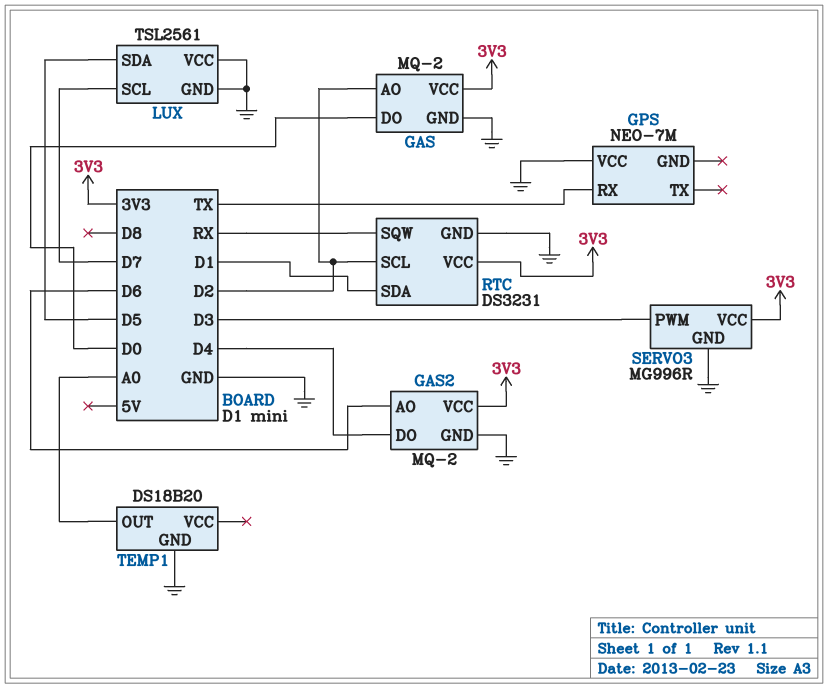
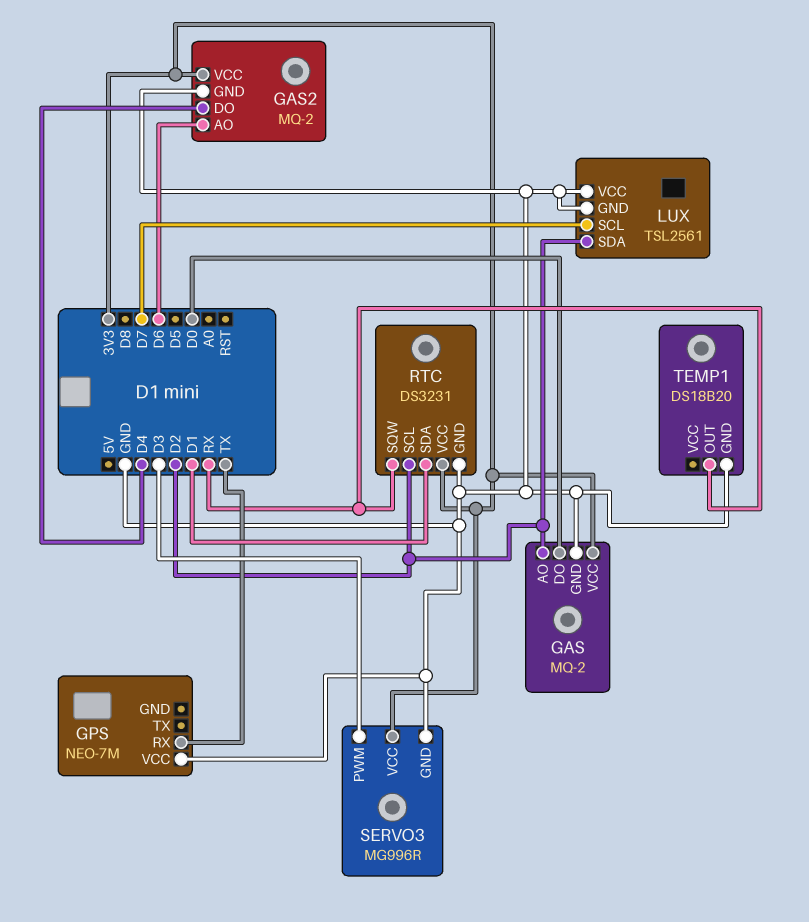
LUX pin SDA: D5 -> D2
TEMP1 pin OUT: A0 -> RX

